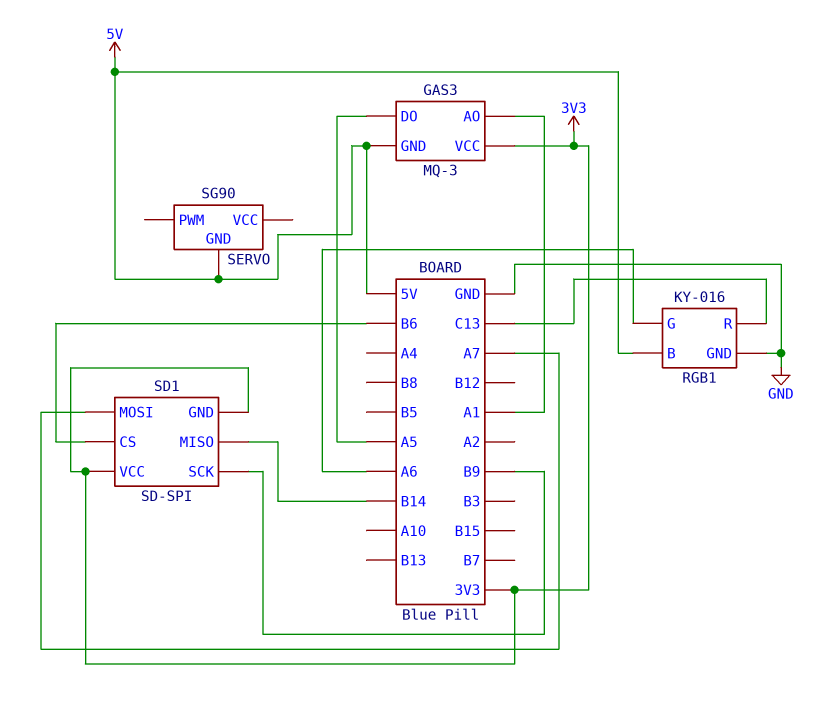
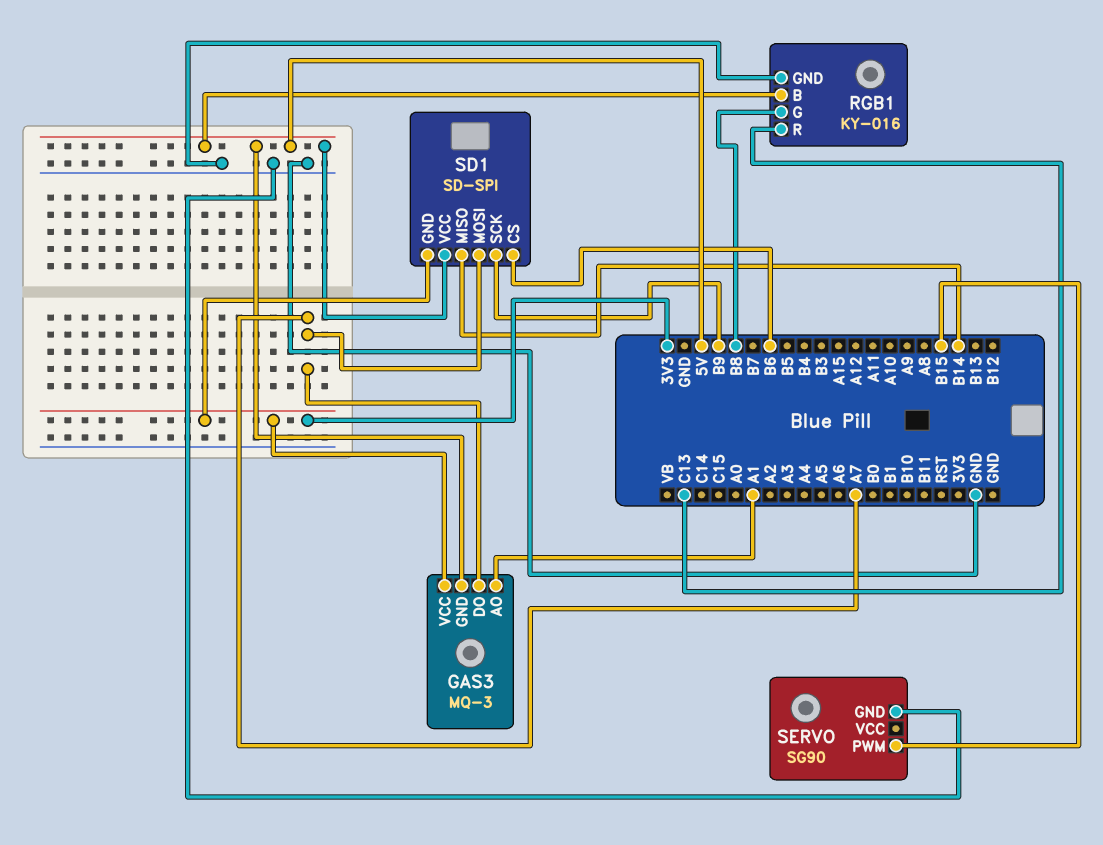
GAS3 pin DO: A5 -> A7
RGB1 pin G: A6 -> B8
SD1 pin VCC: 3V3 -> 5V
SERVO pin GND: 5V -> GND
SERVO pin PWM: none -> B15

